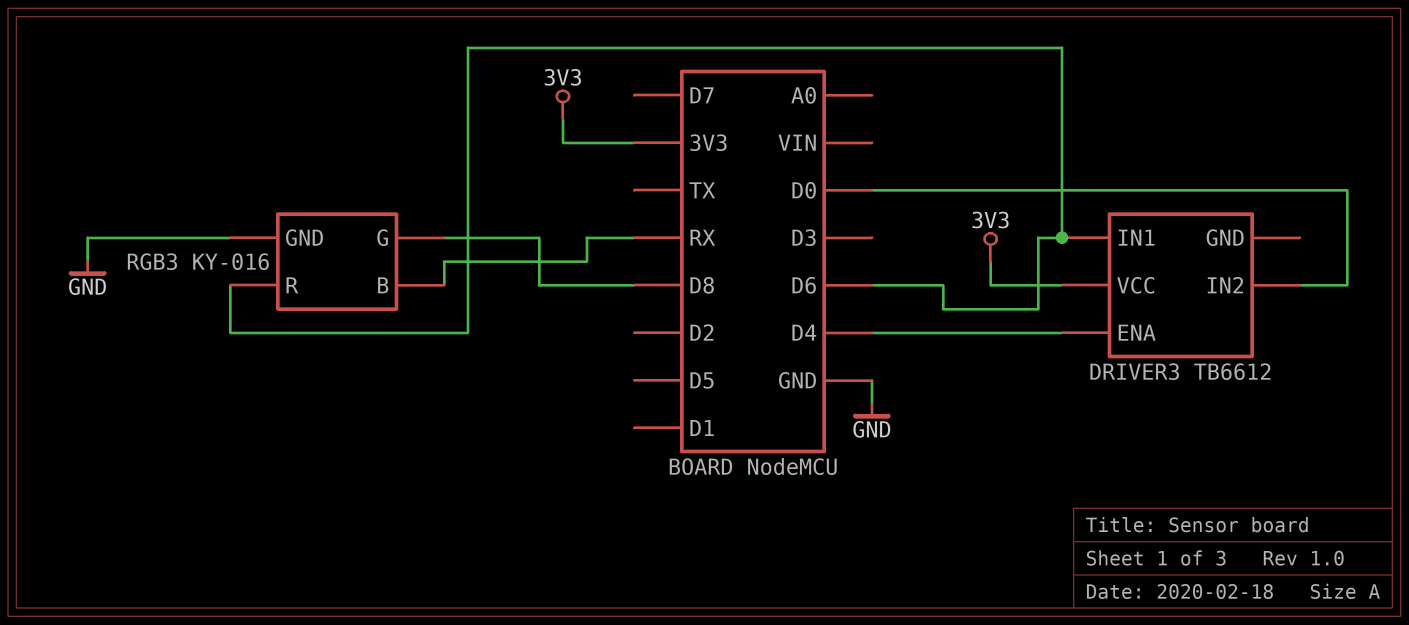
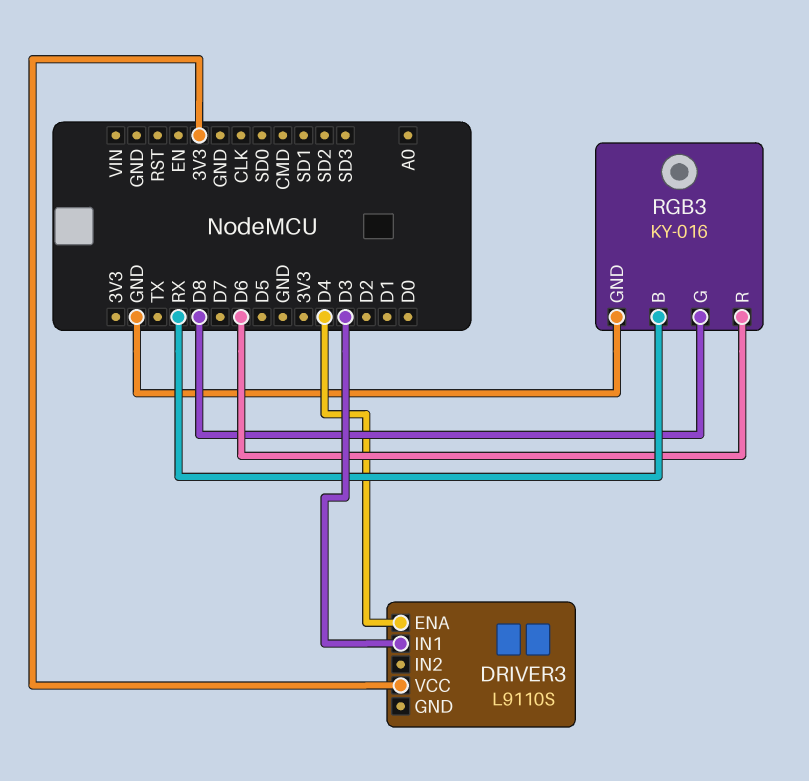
DRIVER3: TB6612 -> L9110S
DRIVER3 pin IN1: D6 -> D3
DRIVER3 pin IN2: D0 -> none

